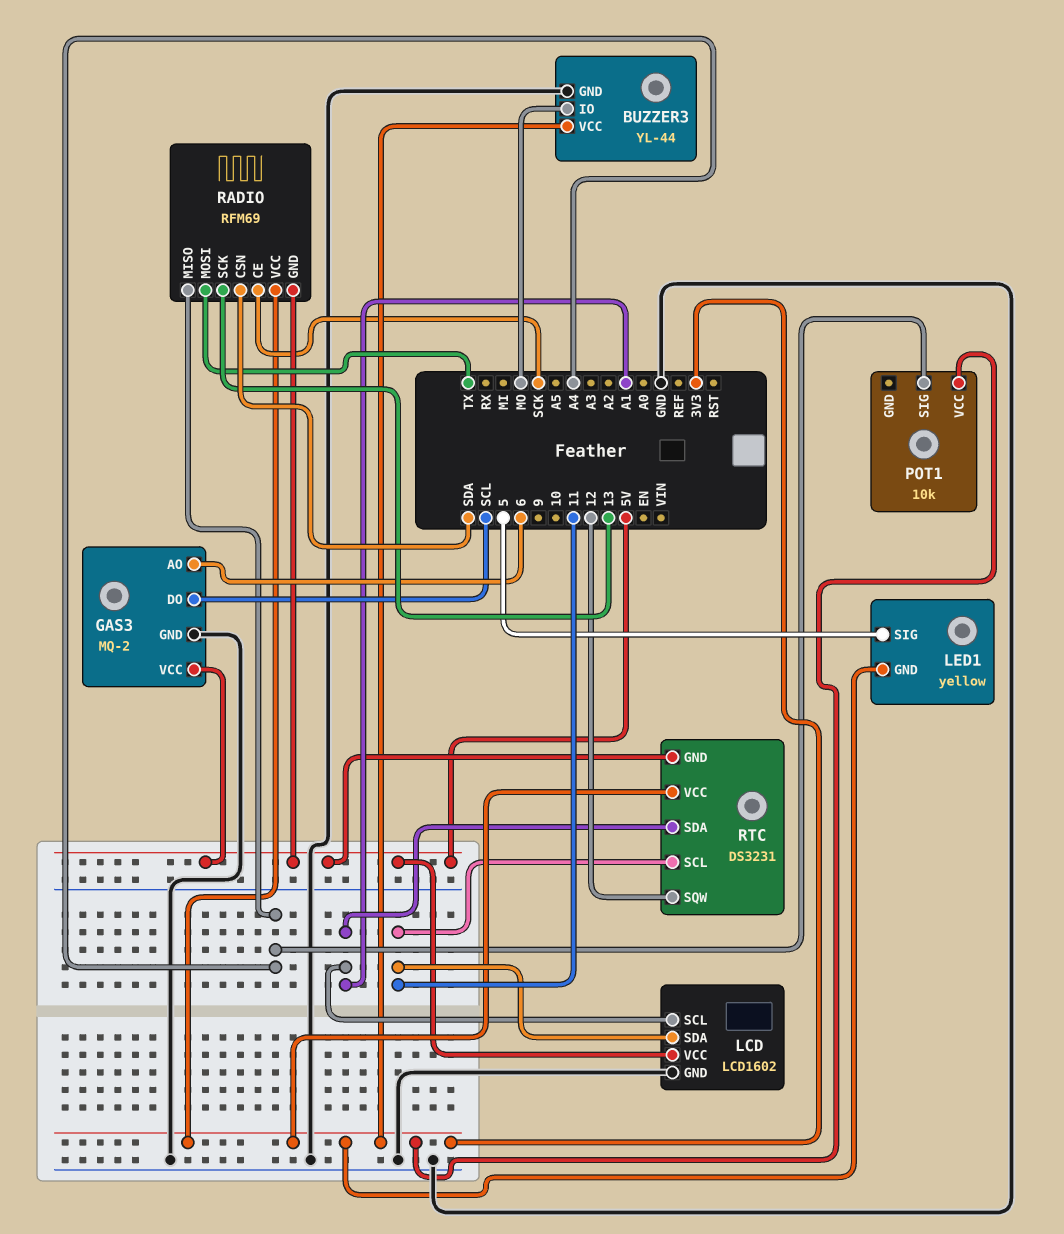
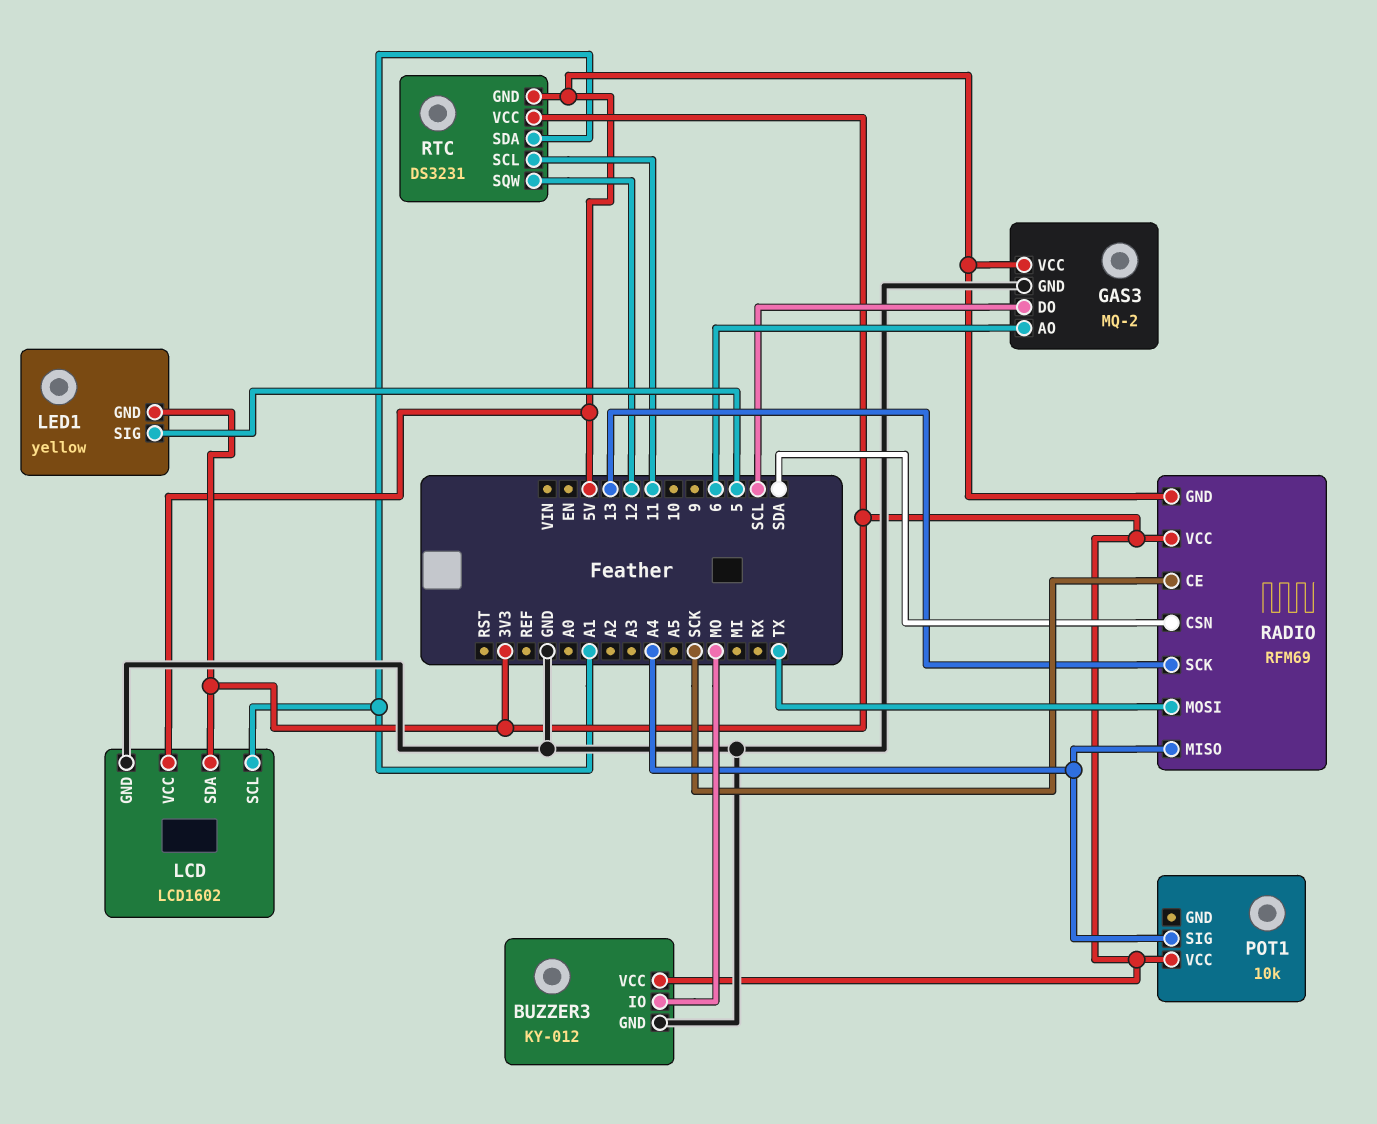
BUZZER3: YL-44 -> KY-012
LCD pin SDA: 11 -> 3V3

